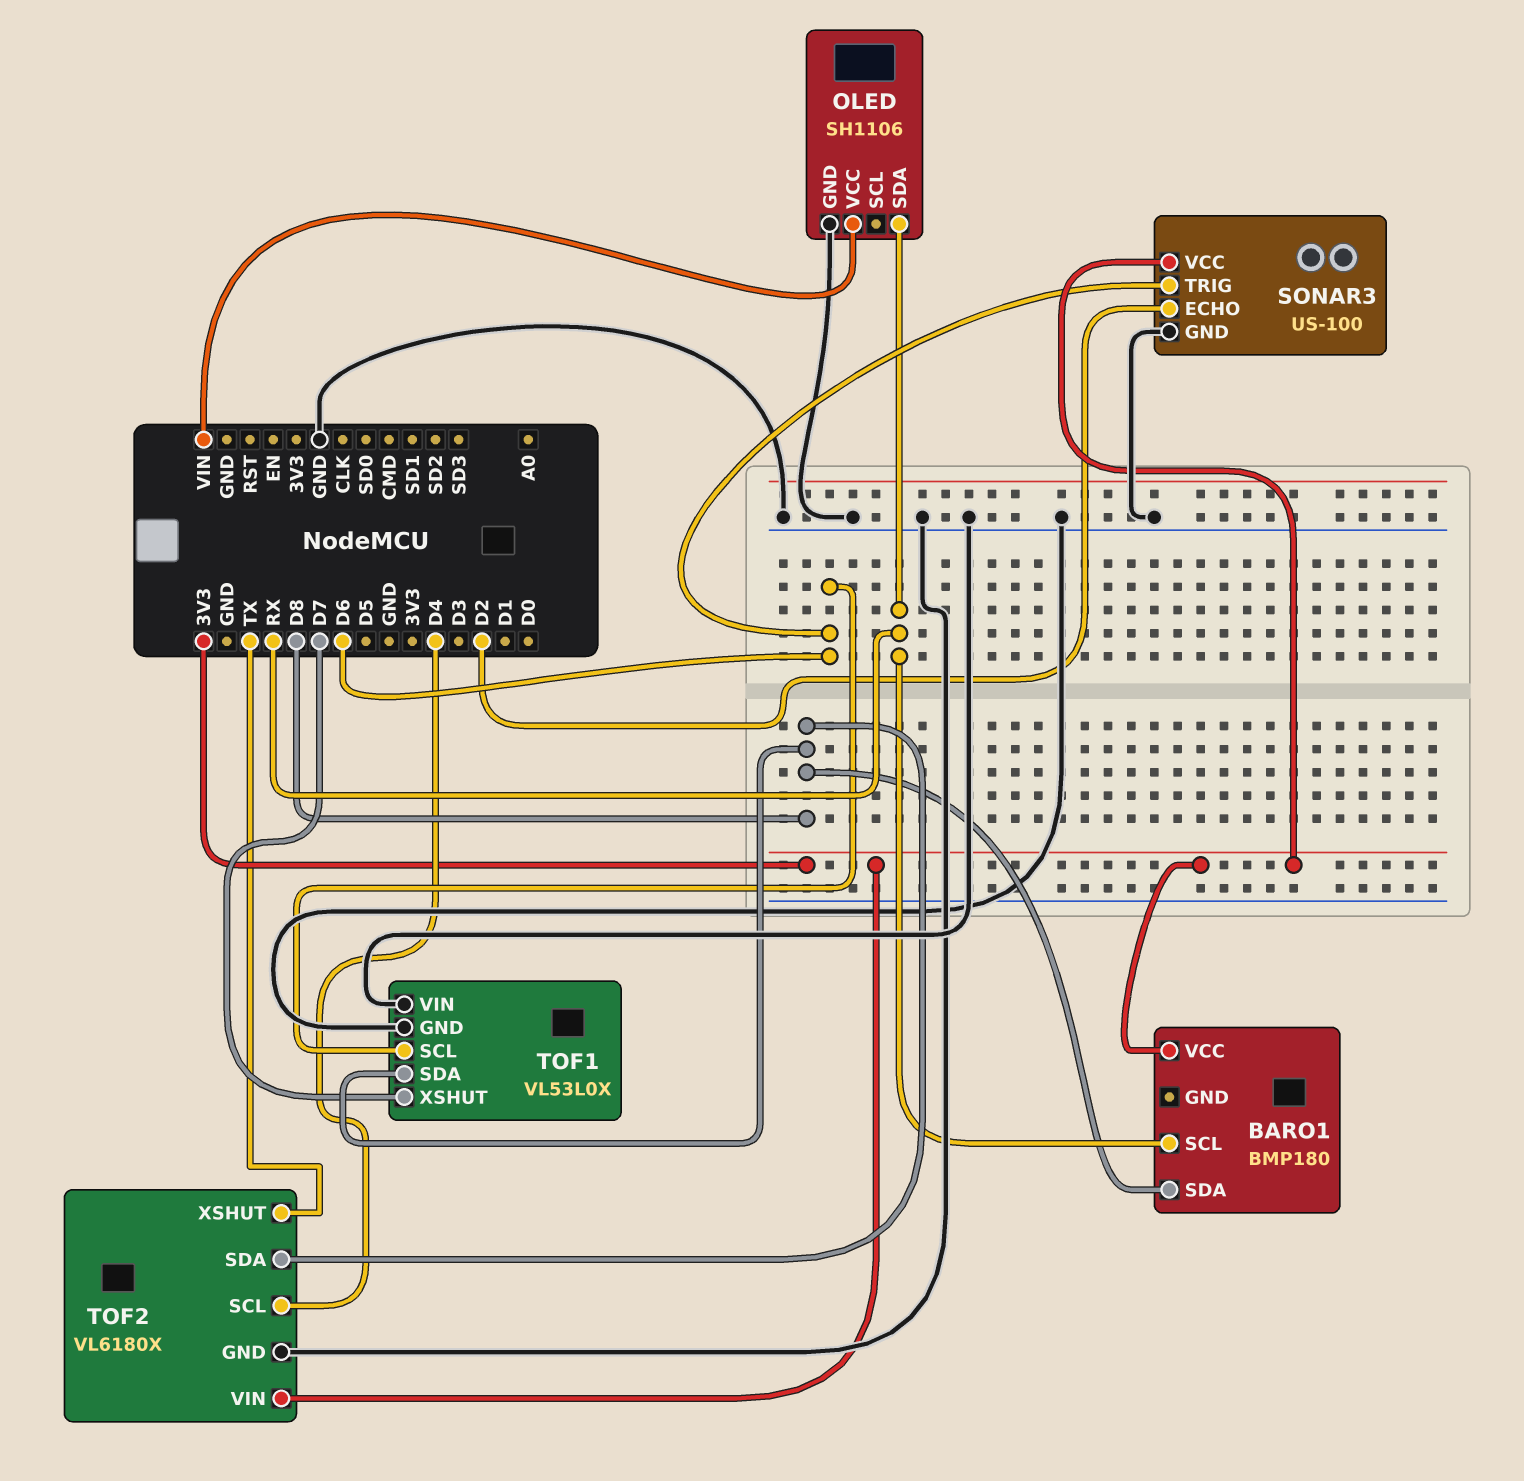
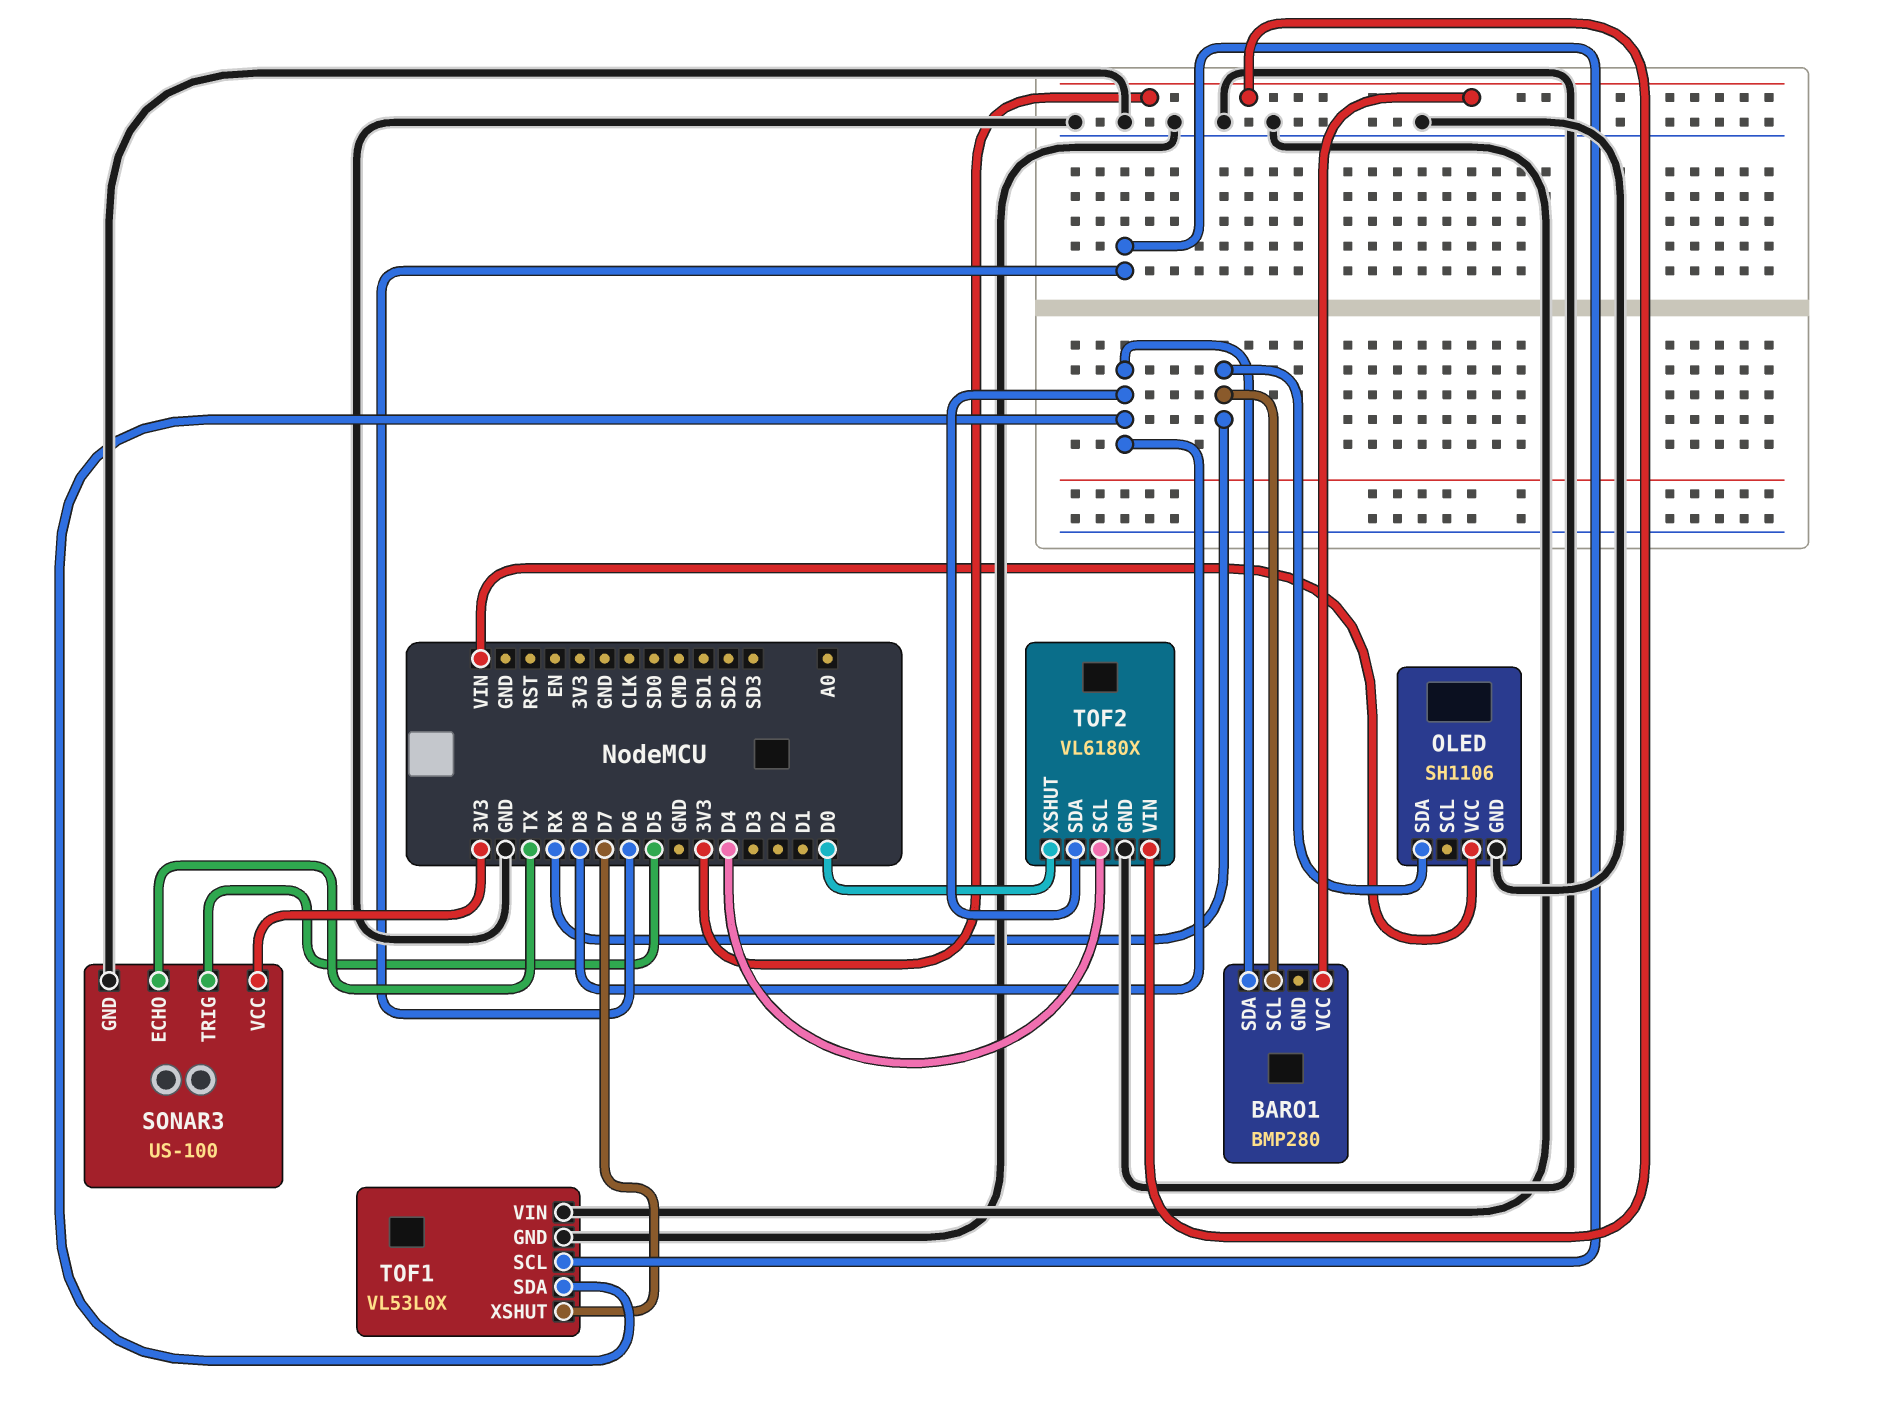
BARO1: BMP180 -> BMP280
SONAR3 pin ECHO: D2 -> TX
SONAR3 pin TRIG: D6 -> D5
TOF2 pin XSHUT: TX -> D0

